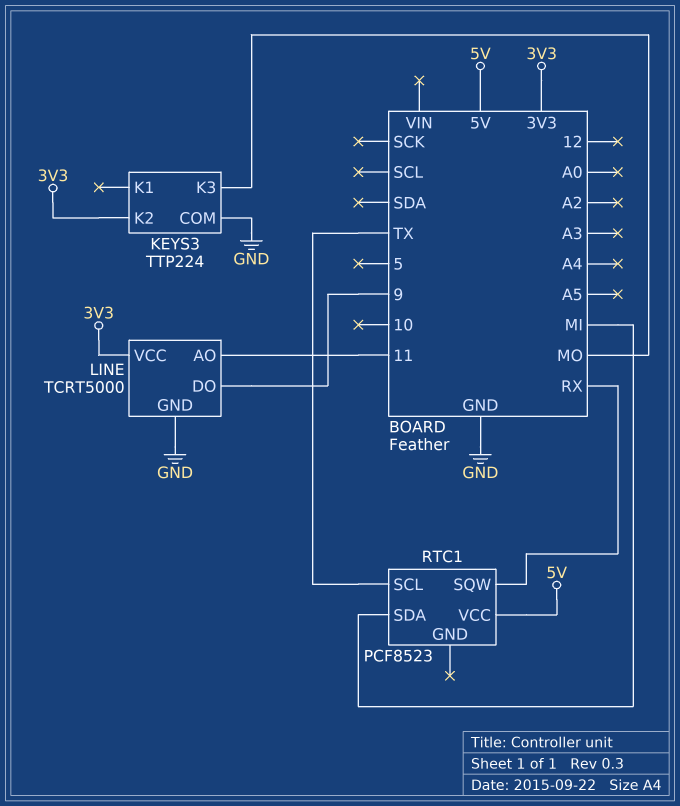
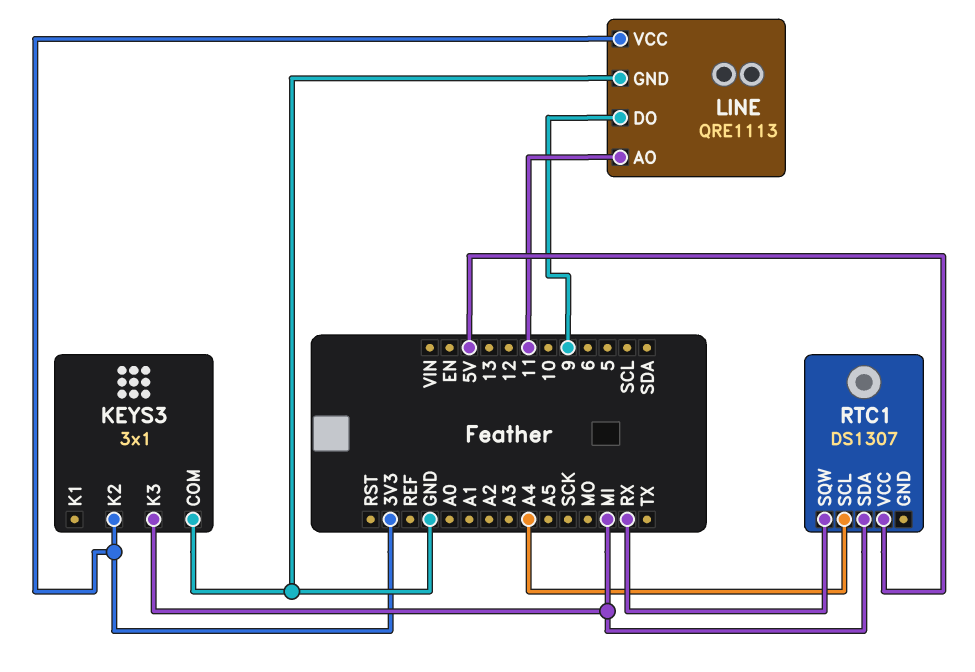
KEYS3: TTP224 -> 3x1
KEYS3 pin K3: MO -> MI
LINE: TCRT5000 -> QRE1113
RTC1: PCF8523 -> DS1307
RTC1 pin SCL: TX -> A4

